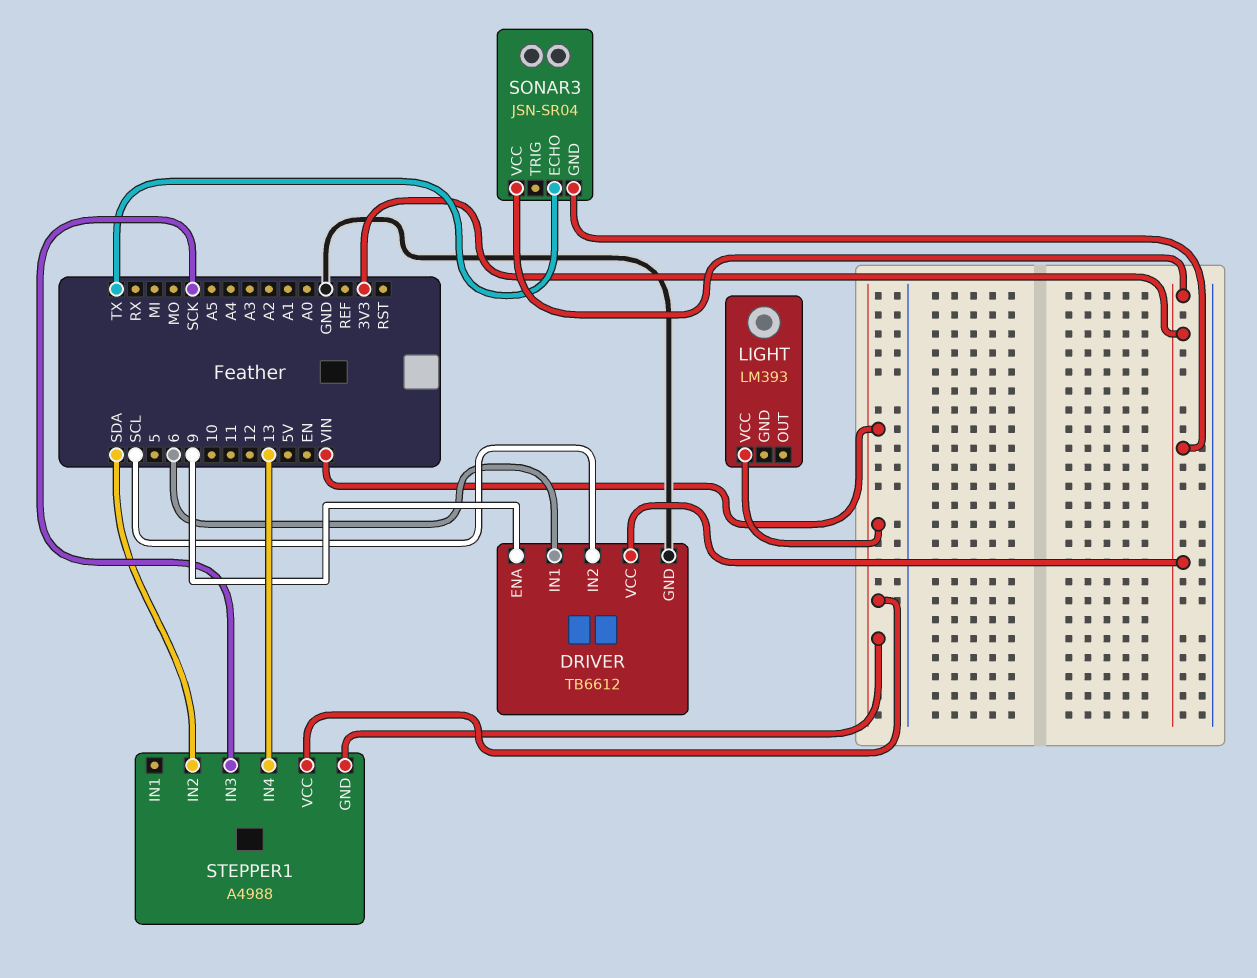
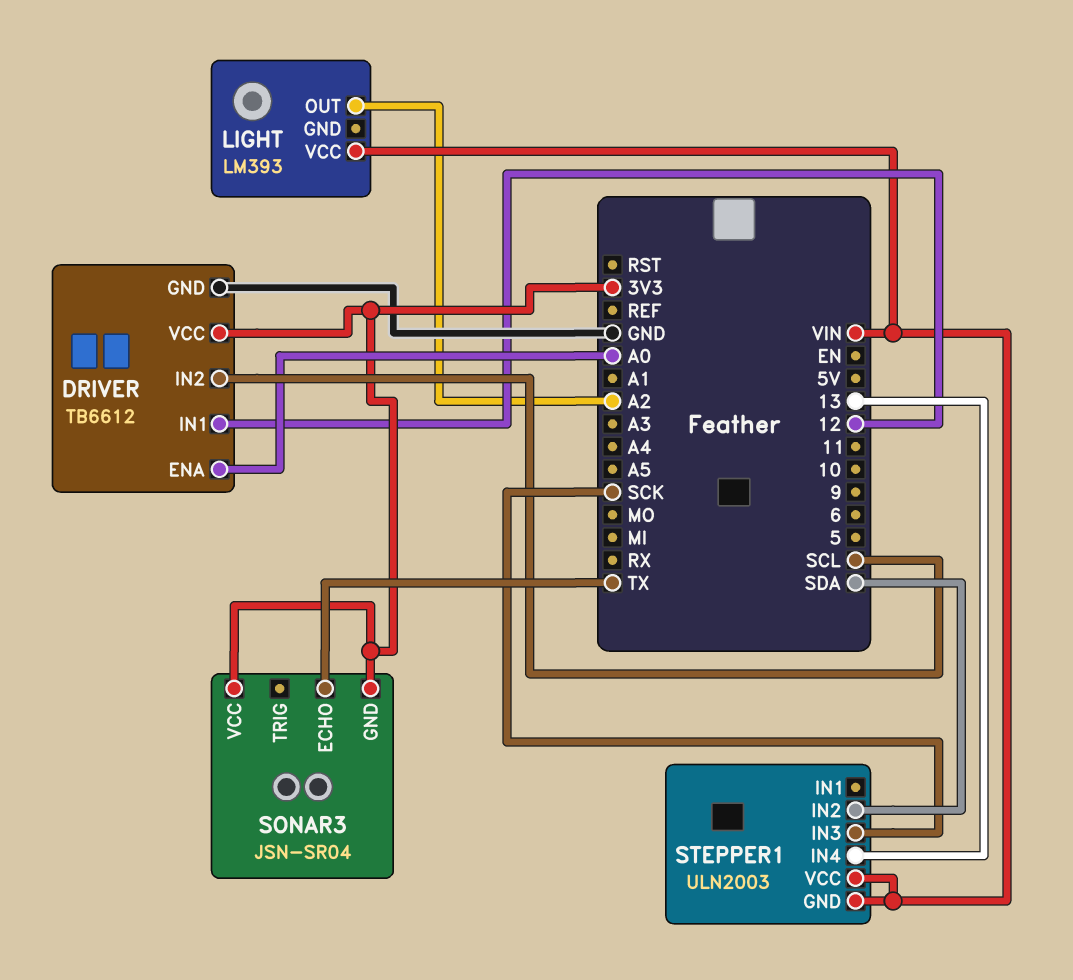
DRIVER pin ENA: 9 -> A0
DRIVER pin IN1: 6 -> 12
LIGHT pin OUT: none -> A2
STEPPER1: A4988 -> ULN2003

